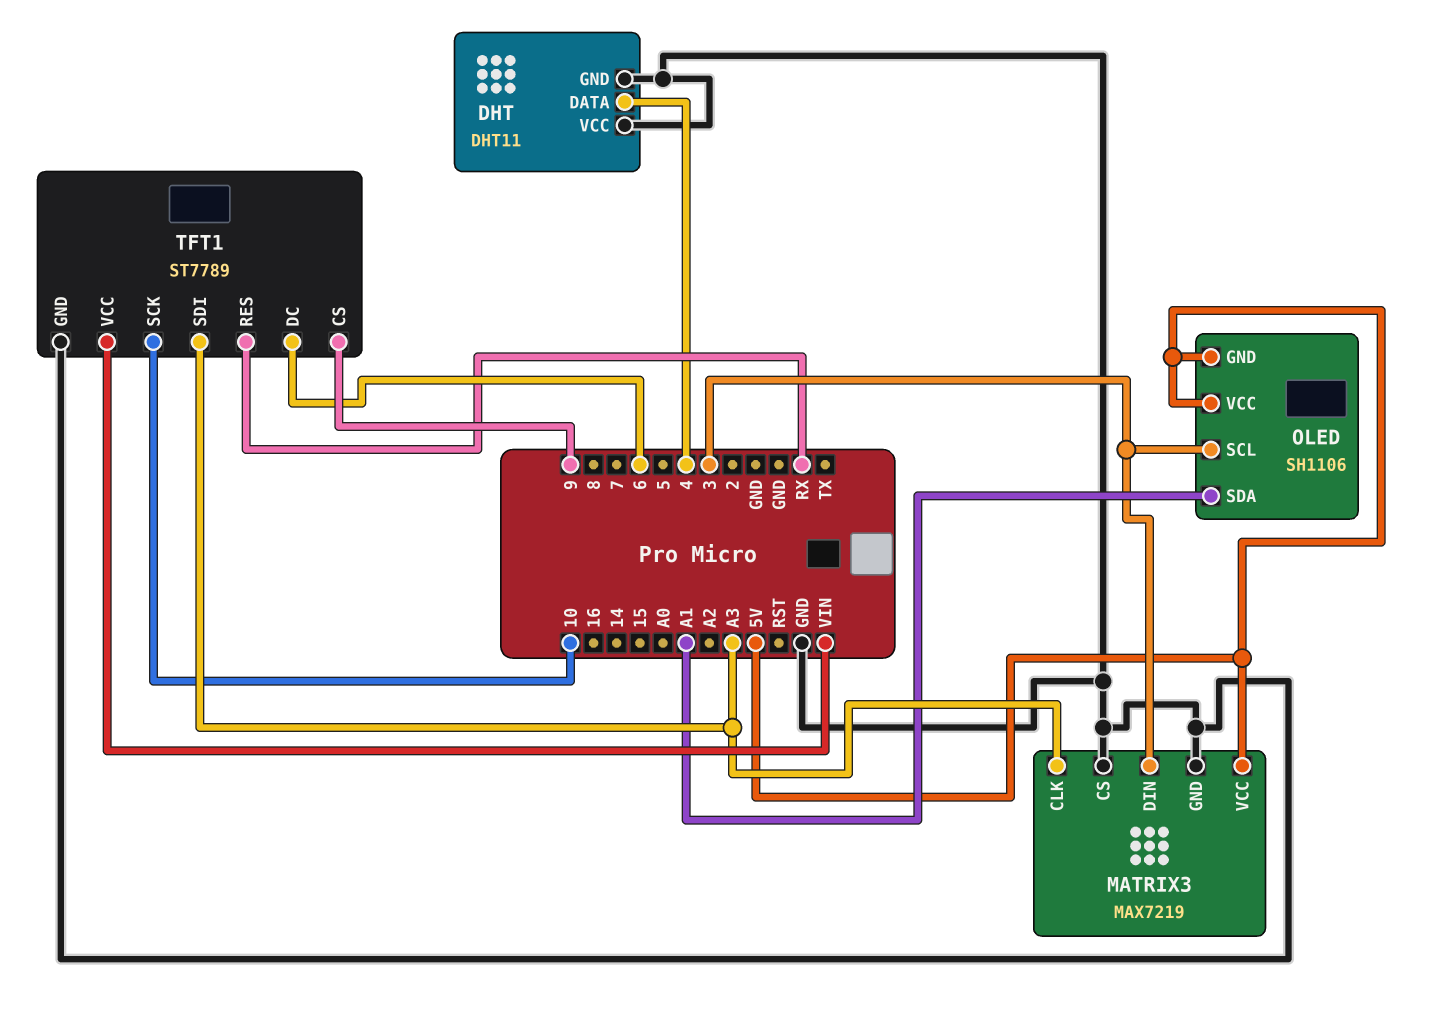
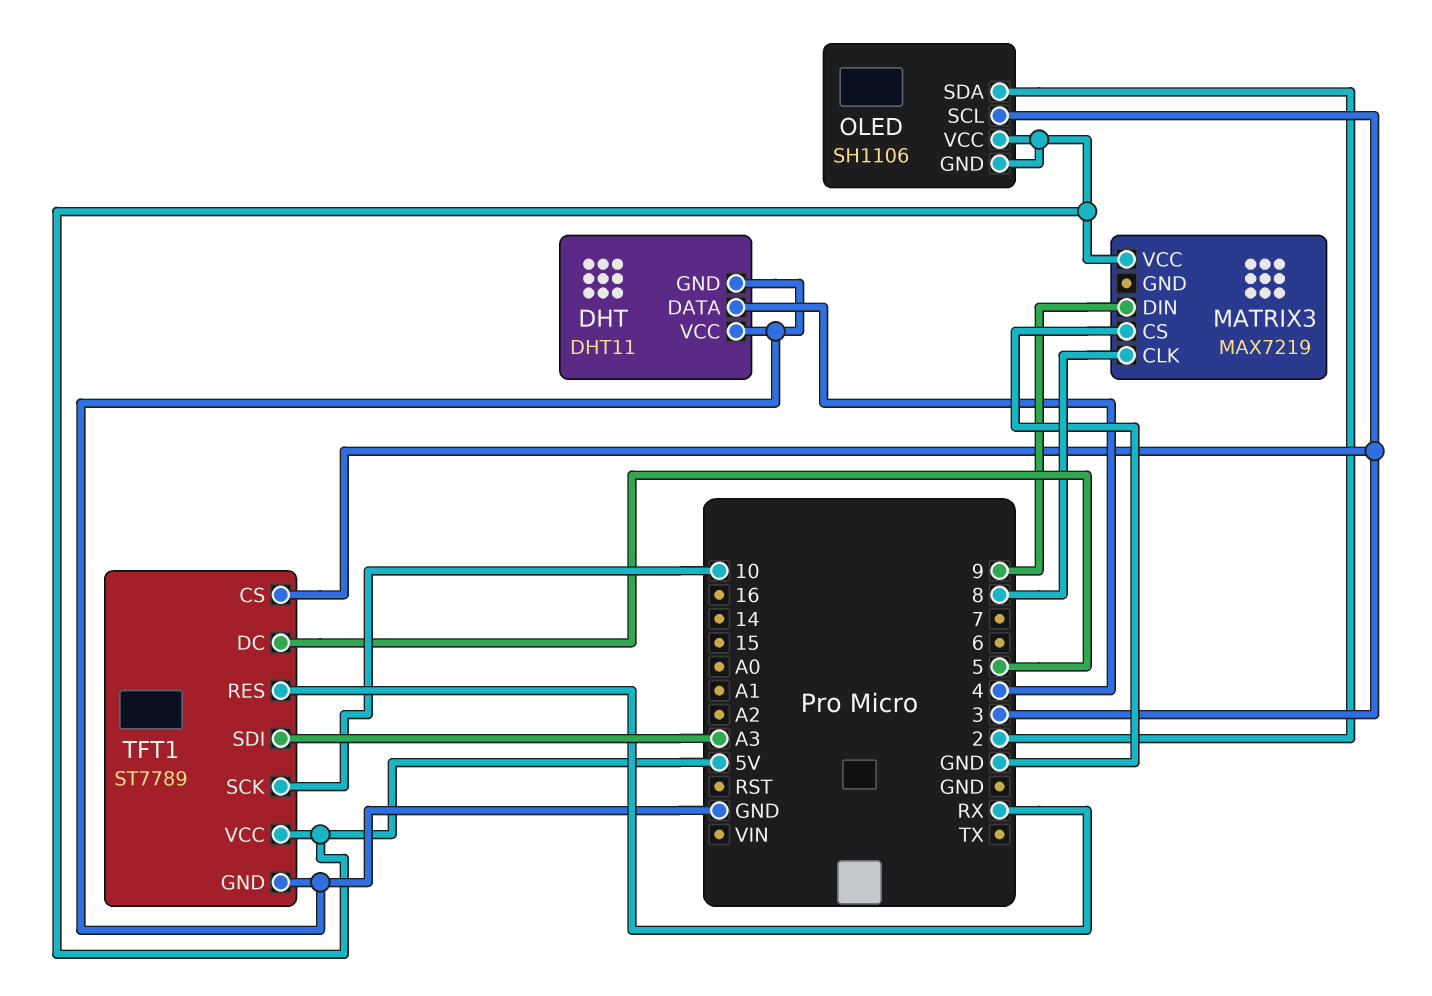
MATRIX3 pin CLK: A3 -> 8
MATRIX3 pin DIN: 3 -> 9
MATRIX3 pin GND: GND -> none
OLED pin SDA: A1 -> 2
TFT1 pin CS: 9 -> 3
TFT1 pin DC: 6 -> 5
TFT1 pin VCC: VIN -> 5V

